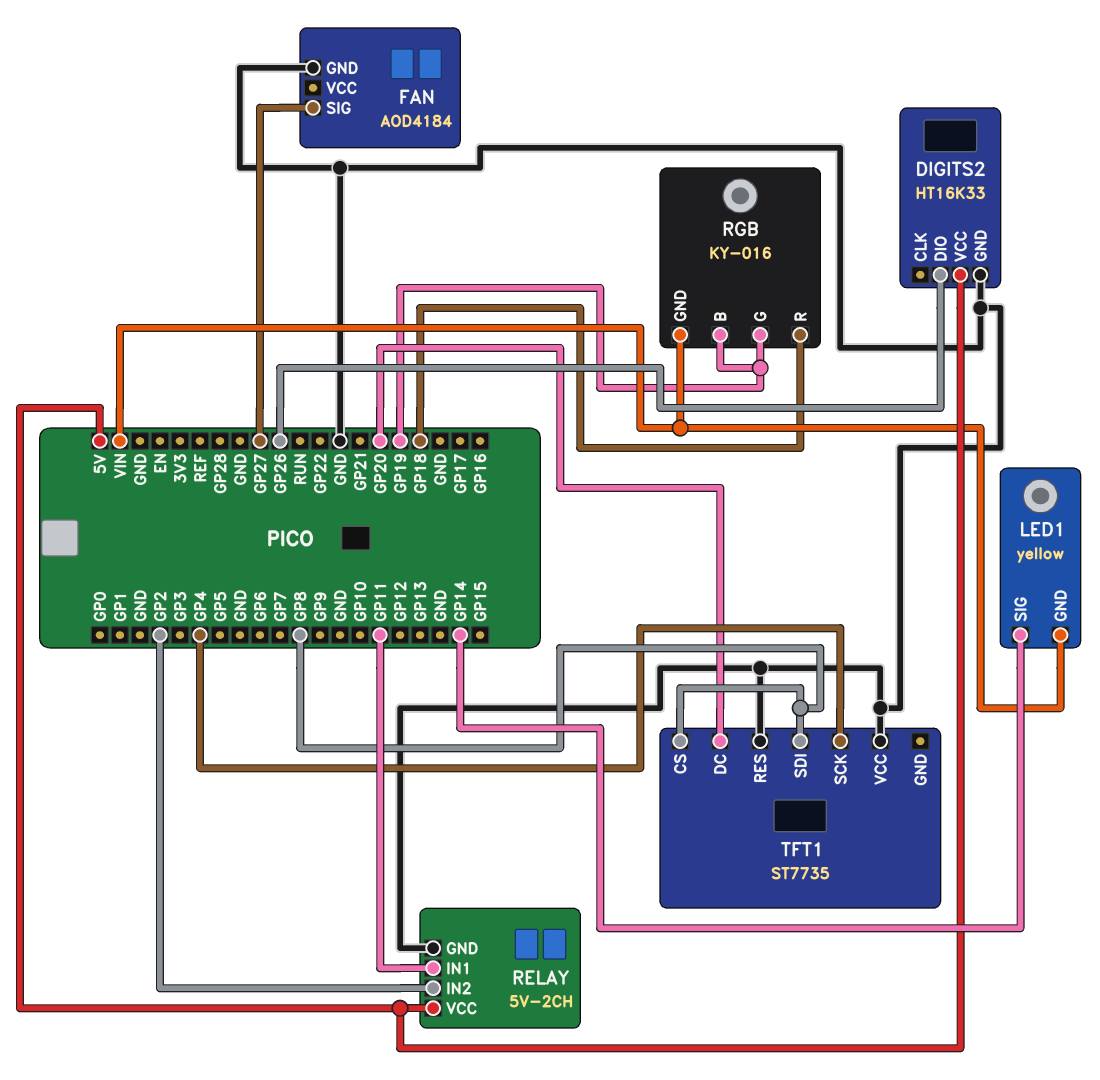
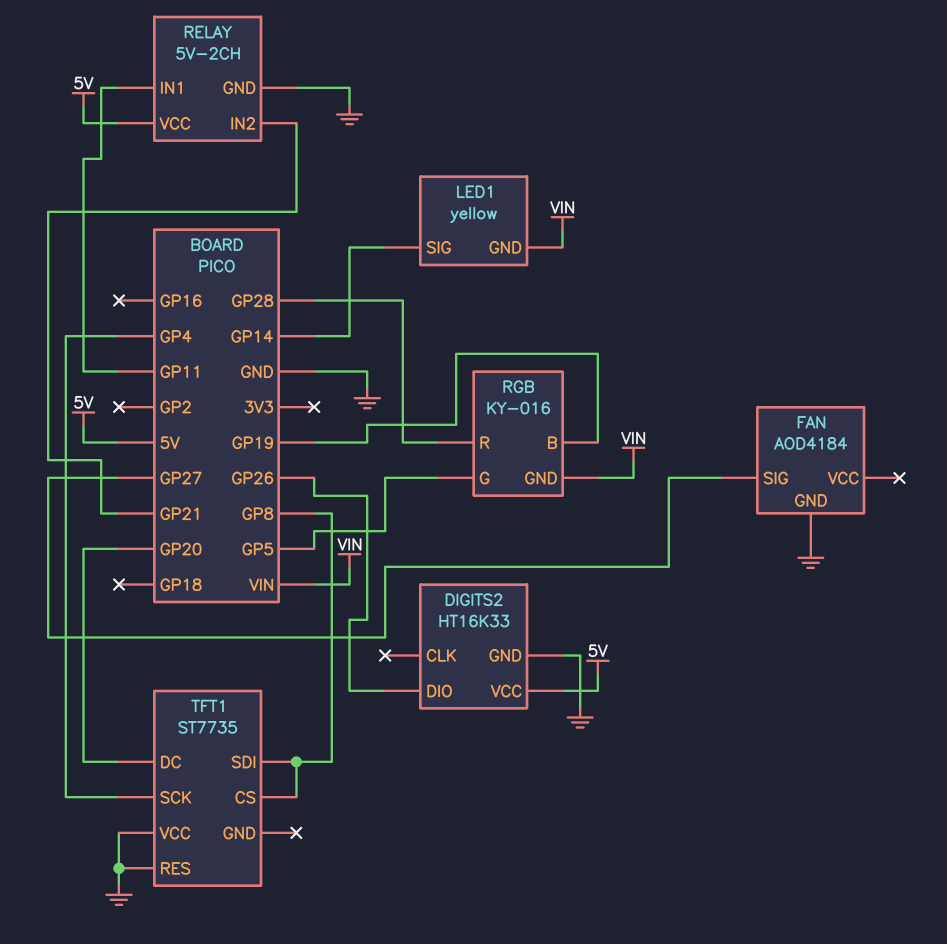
RELAY pin IN2: GP2 -> GP21
RGB pin G: GP19 -> GP5
RGB pin R: GP18 -> GP28

